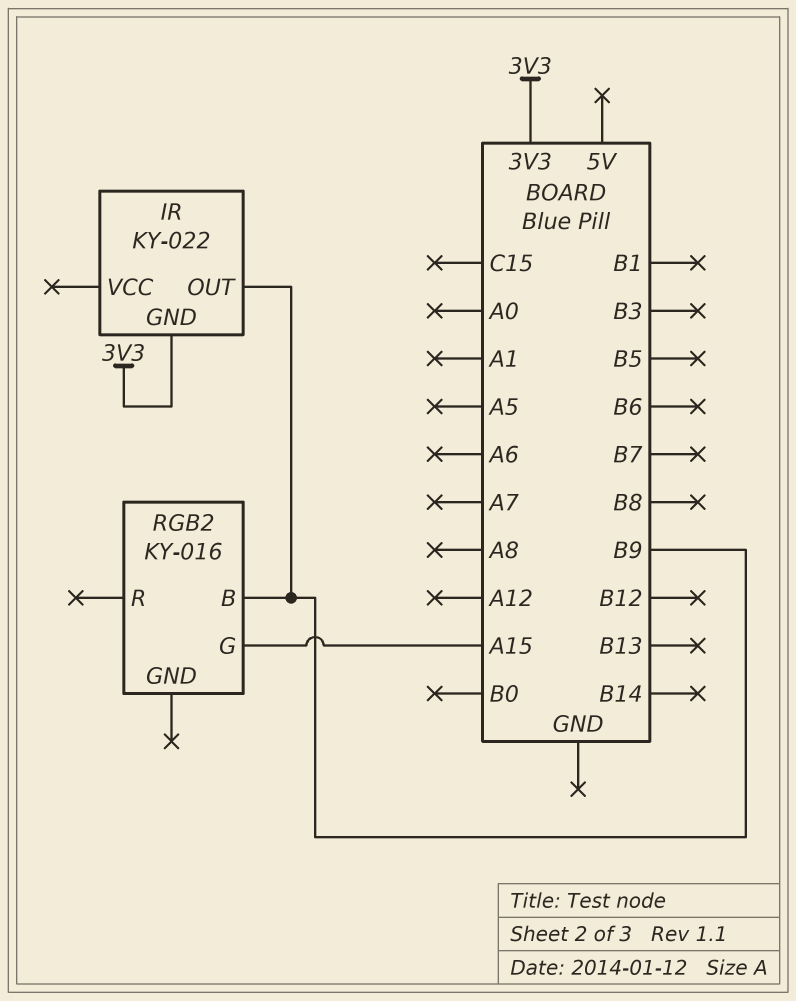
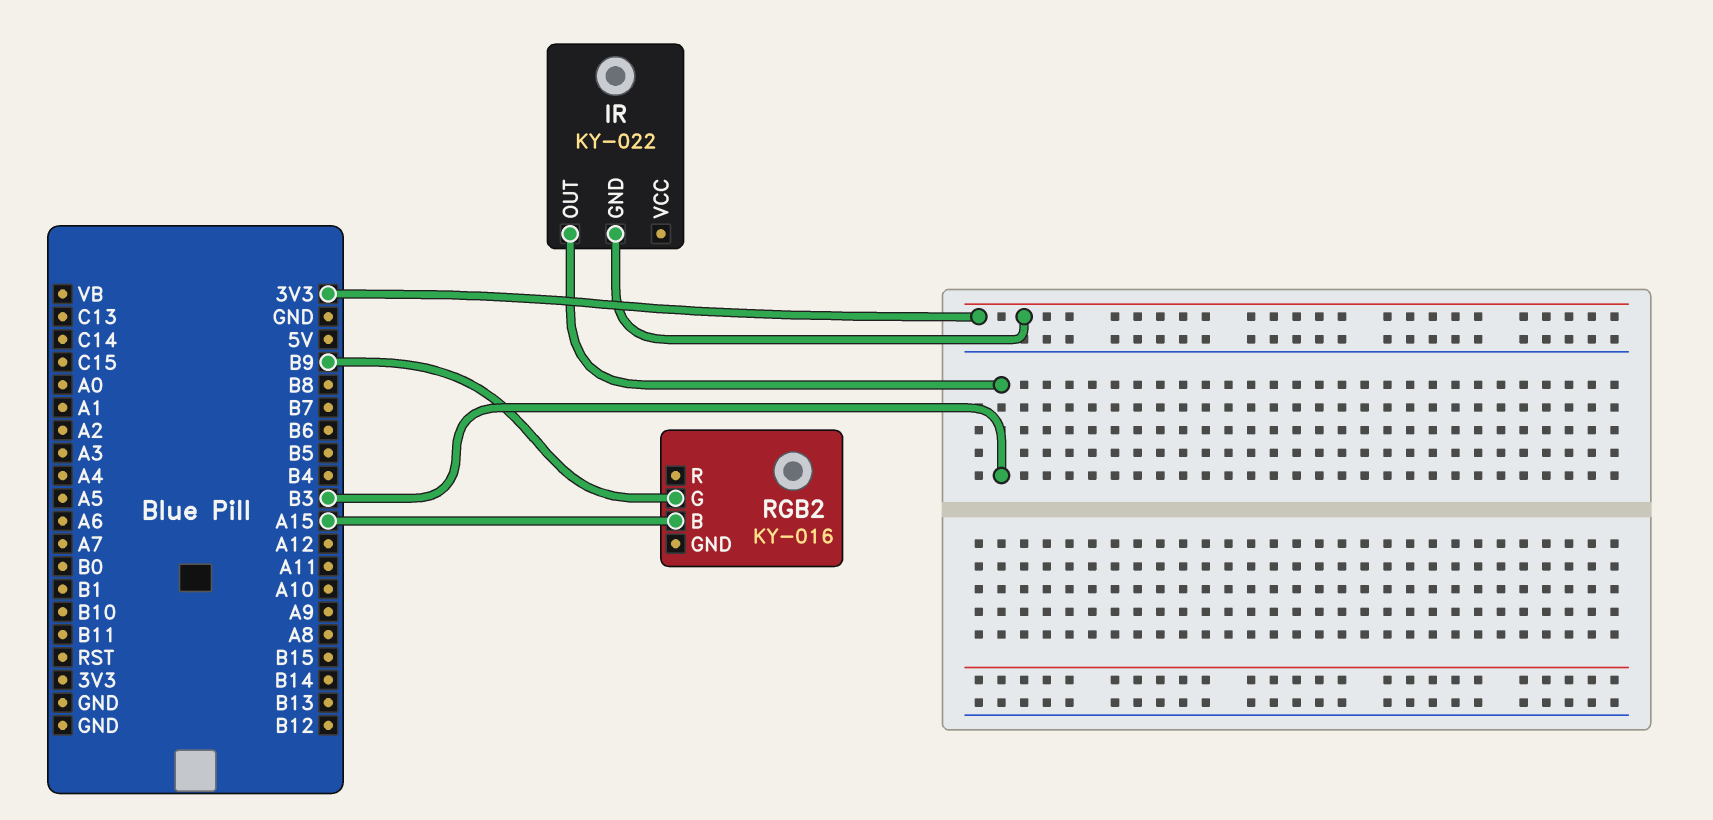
IR pin OUT: B9 -> B3
RGB2 pin B: B9 -> A15
RGB2 pin G: A15 -> B9

